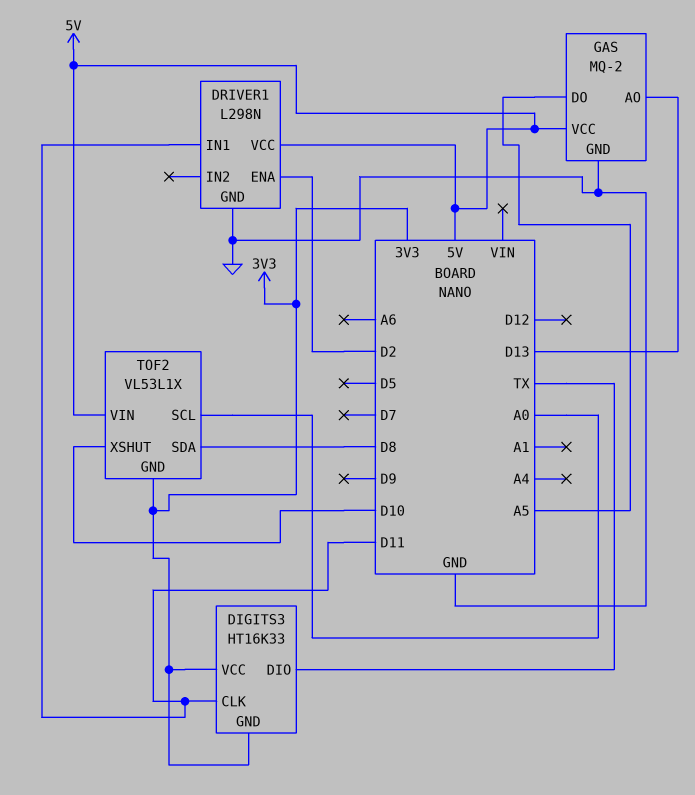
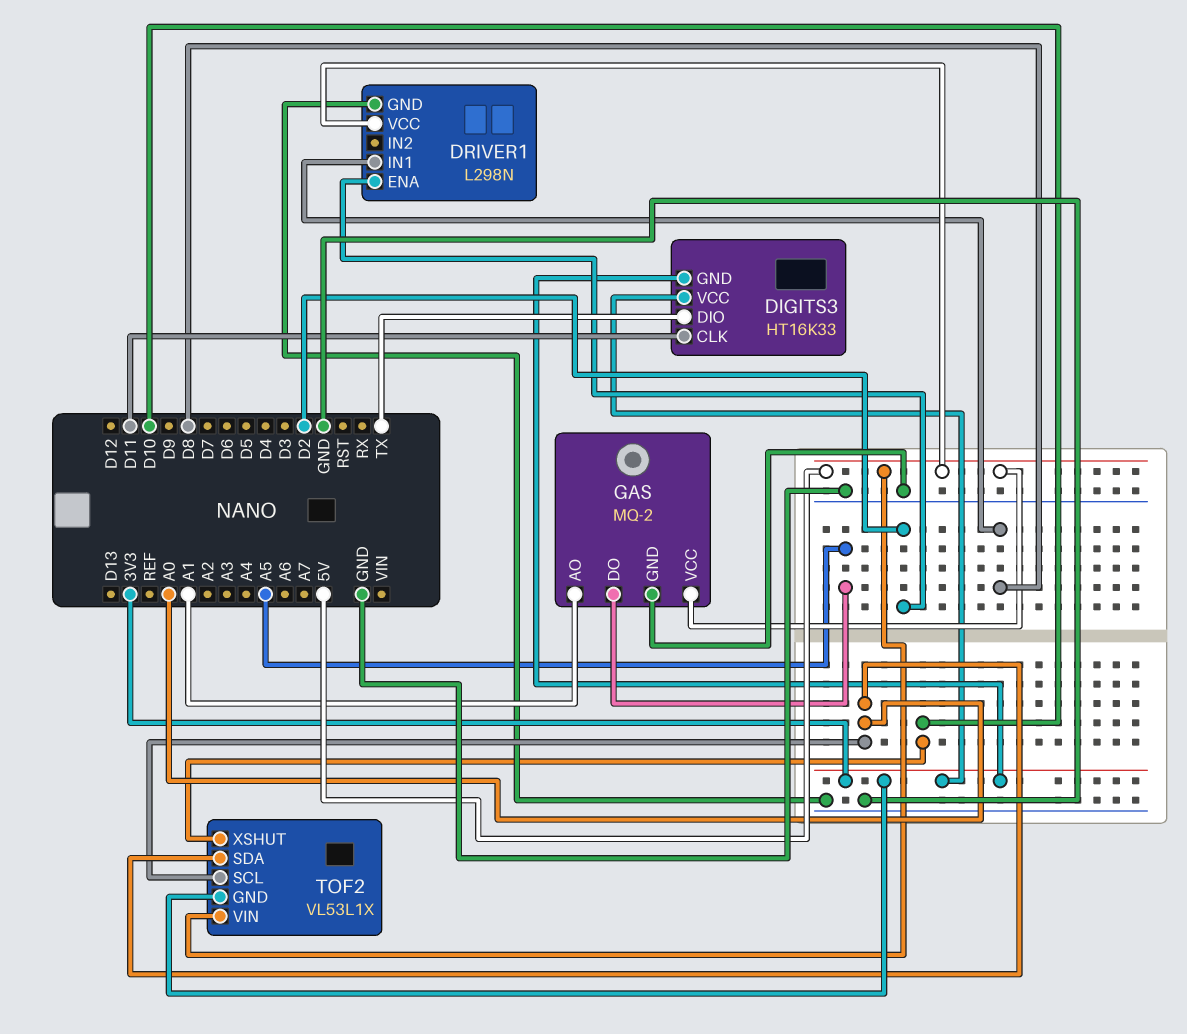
DRIVER1 pin IN1: D11 -> D8
GAS pin AO: D13 -> A1
TOF2 pin SDA: D8 -> A0

